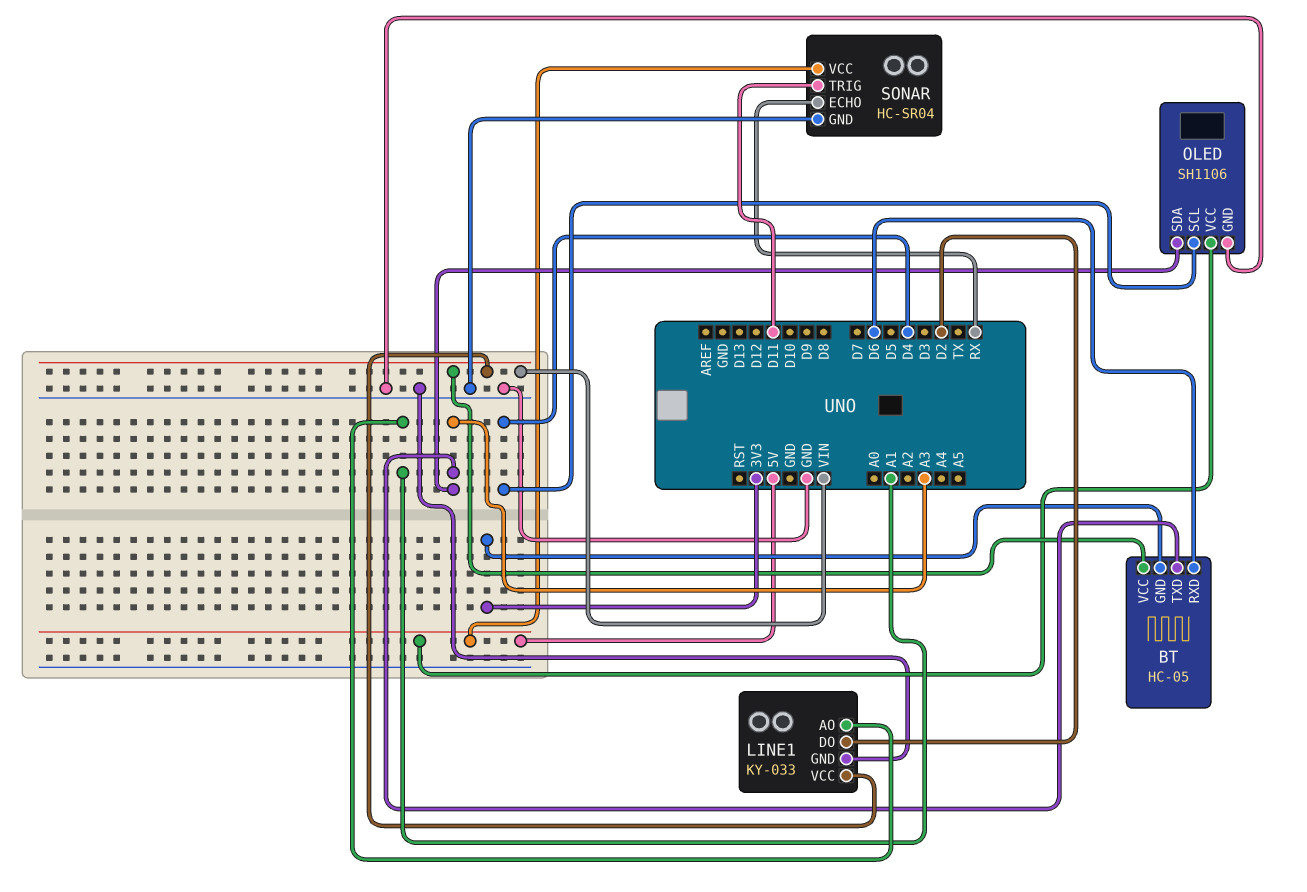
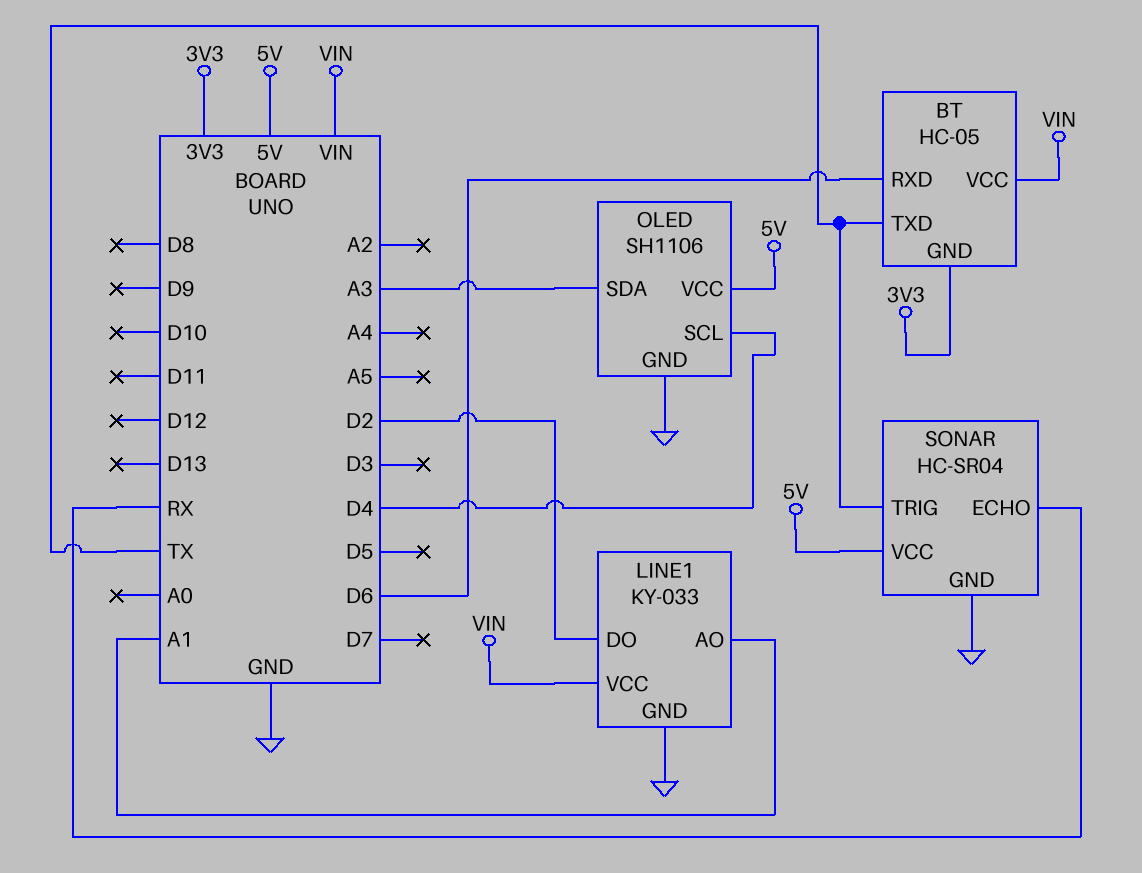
BT pin TXD: A3 -> TX
SONAR pin TRIG: D11 -> TX

